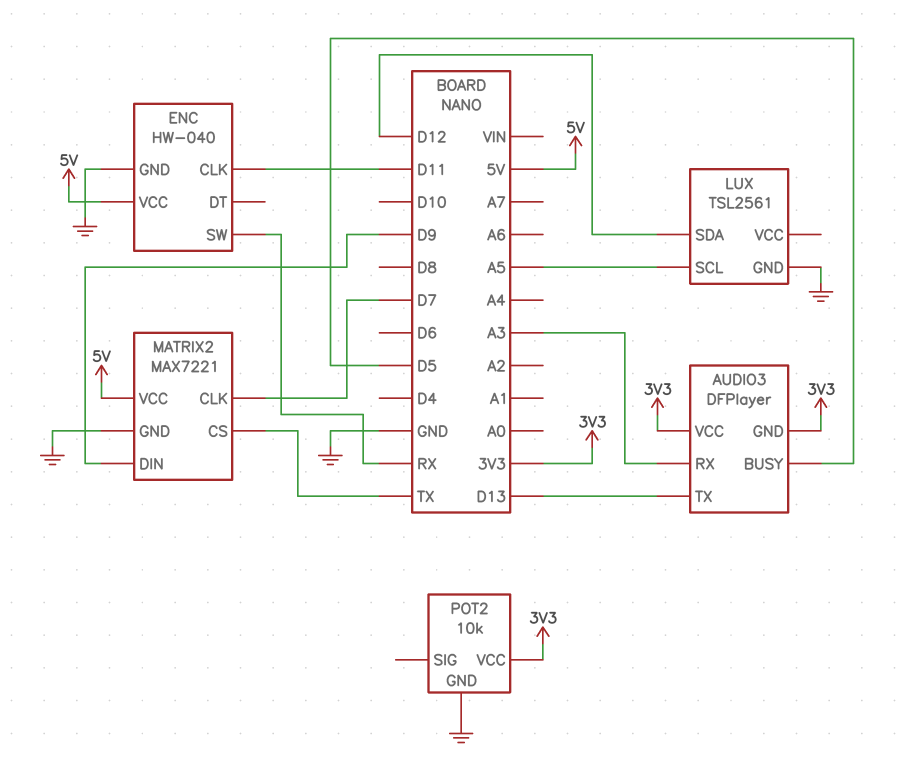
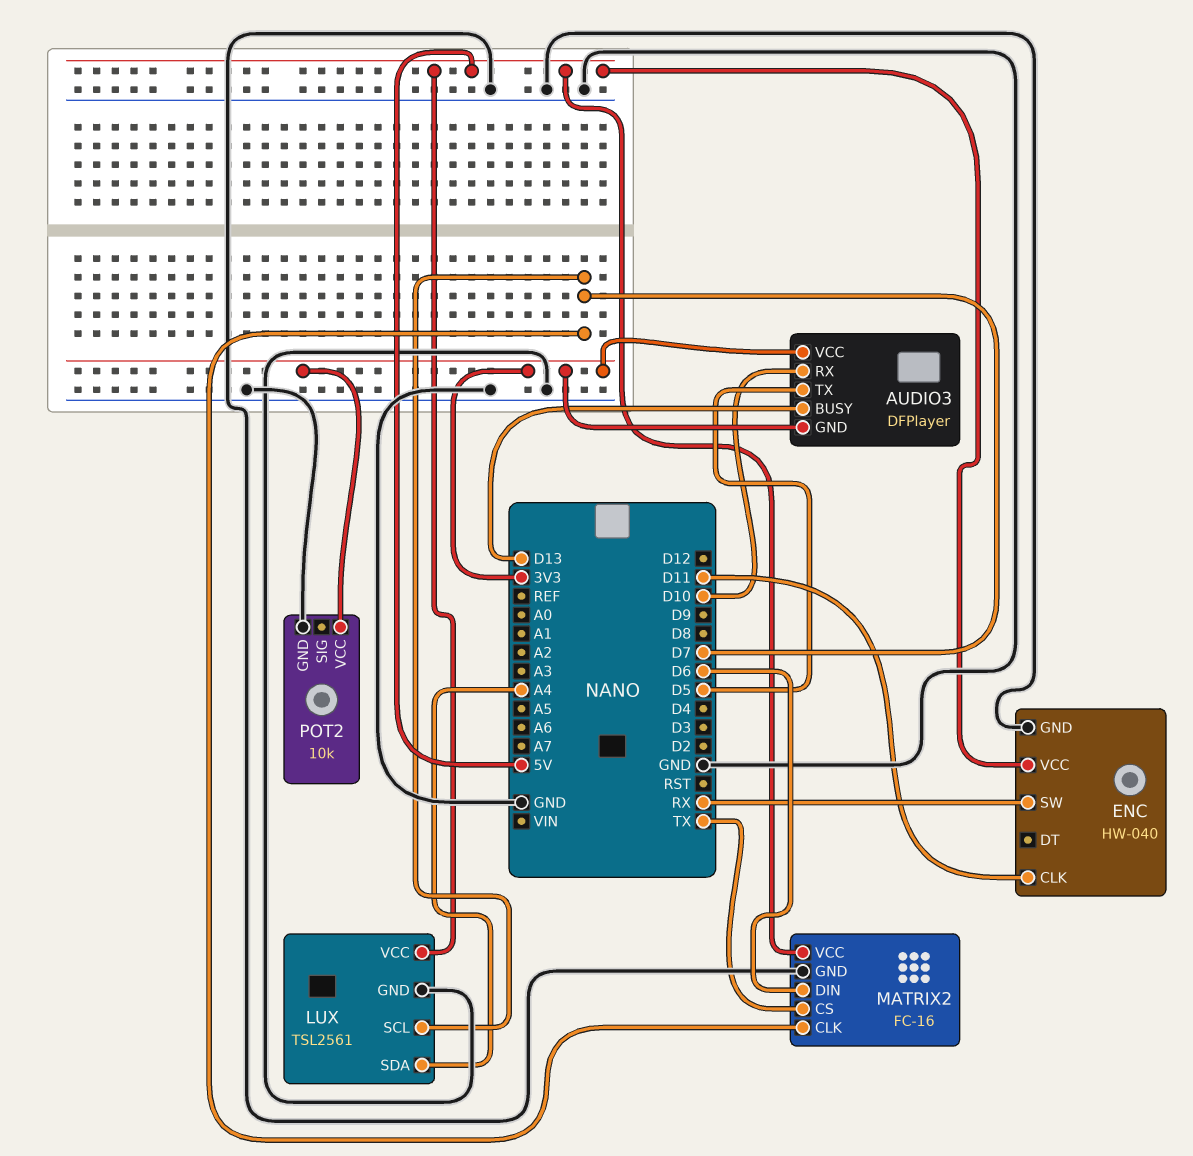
AUDIO3 pin BUSY: D5 -> D13
AUDIO3 pin RX: A3 -> D10
AUDIO3 pin TX: D13 -> D5
LUX pin SCL: A5 -> D7
LUX pin SDA: D12 -> A4
LUX pin VCC: none -> 5V
MATRIX2: MAX7221 -> FC-16
MATRIX2 pin DIN: D9 -> D6

